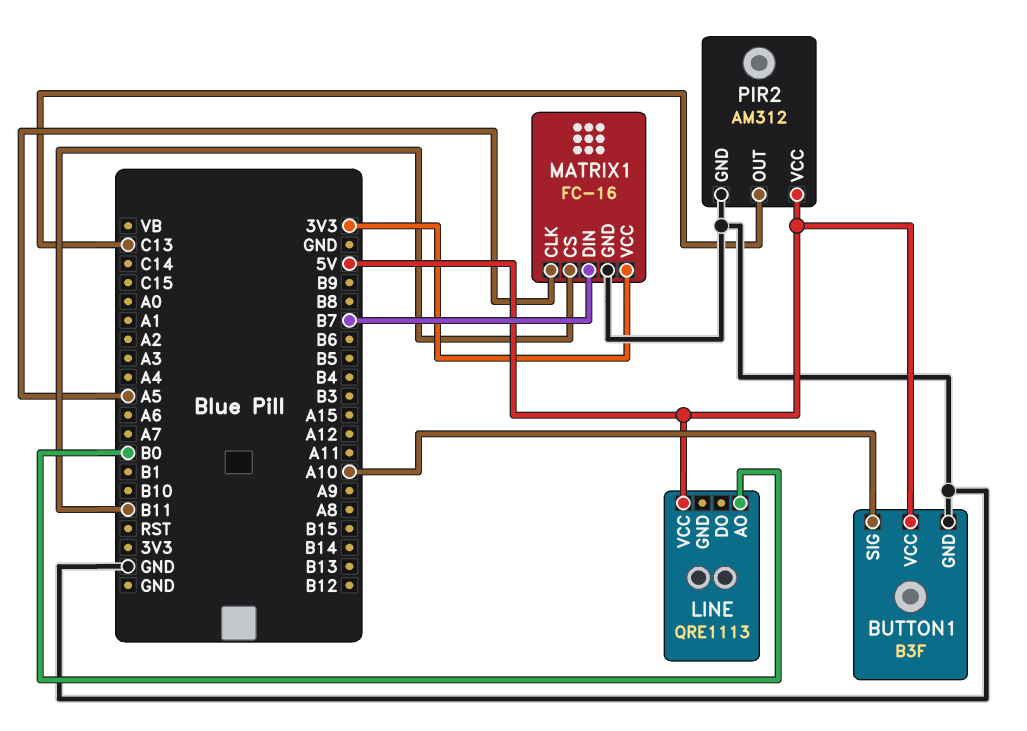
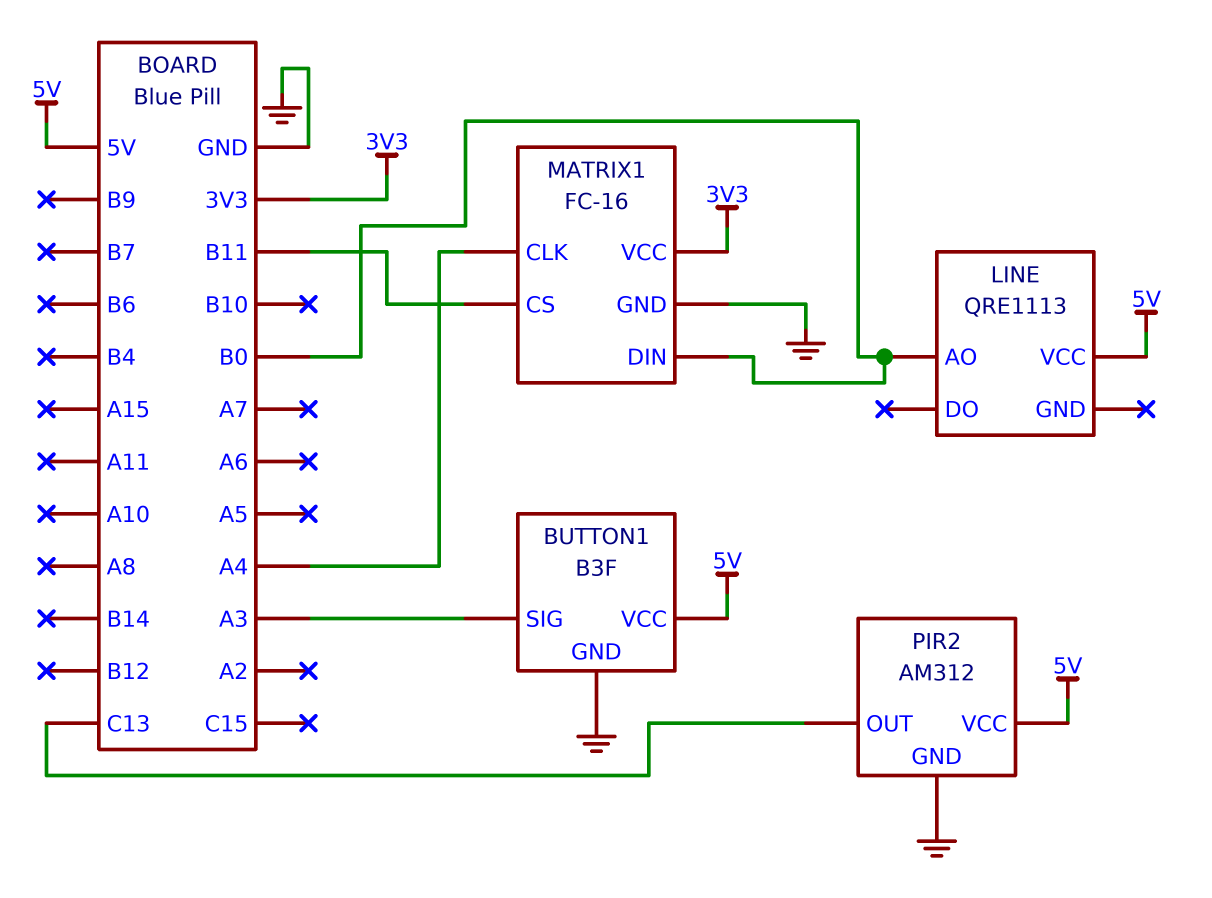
BUTTON1 pin SIG: A10 -> A3
MATRIX1 pin CLK: A5 -> A4
MATRIX1 pin DIN: B7 -> B0

